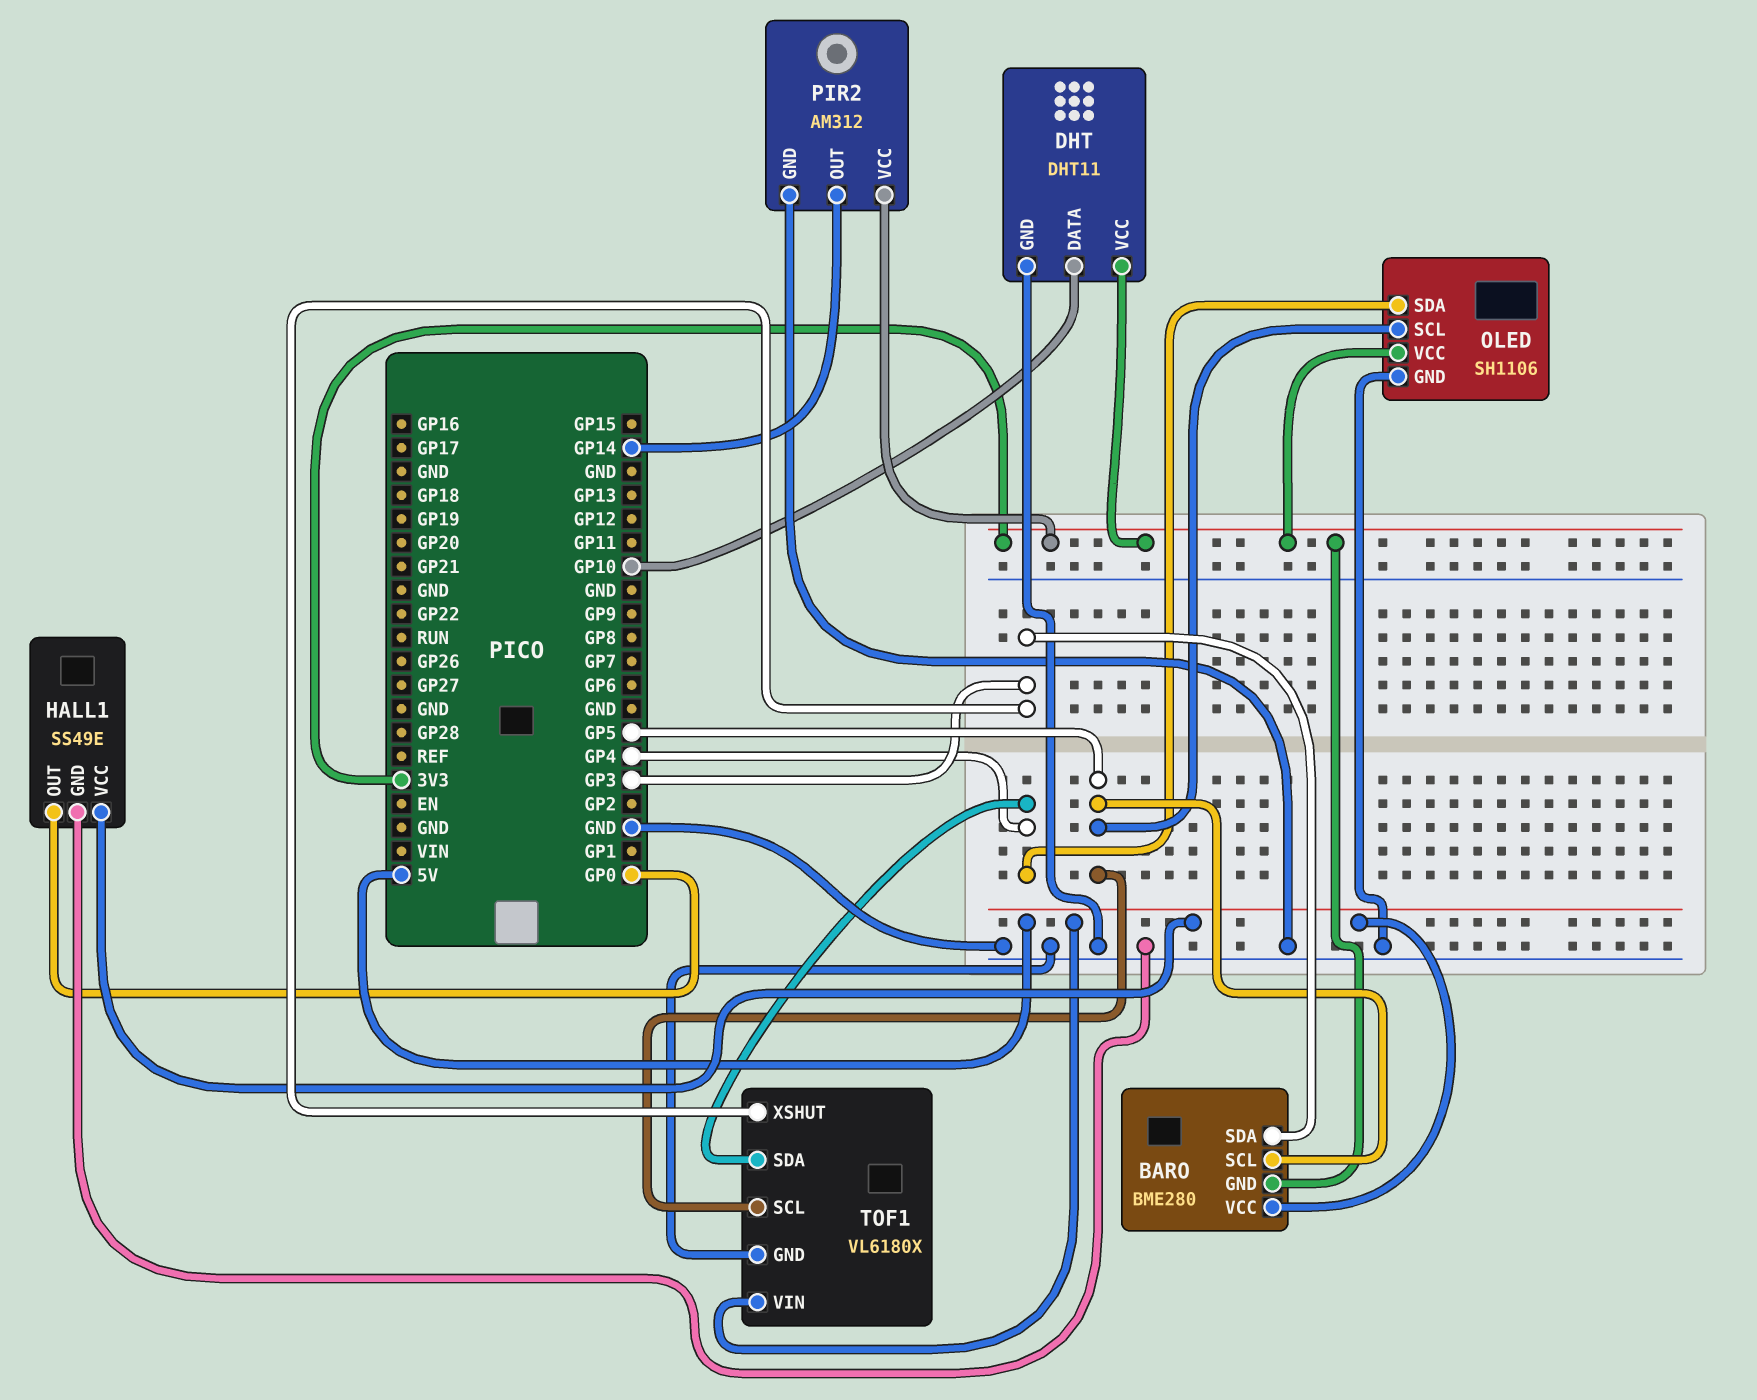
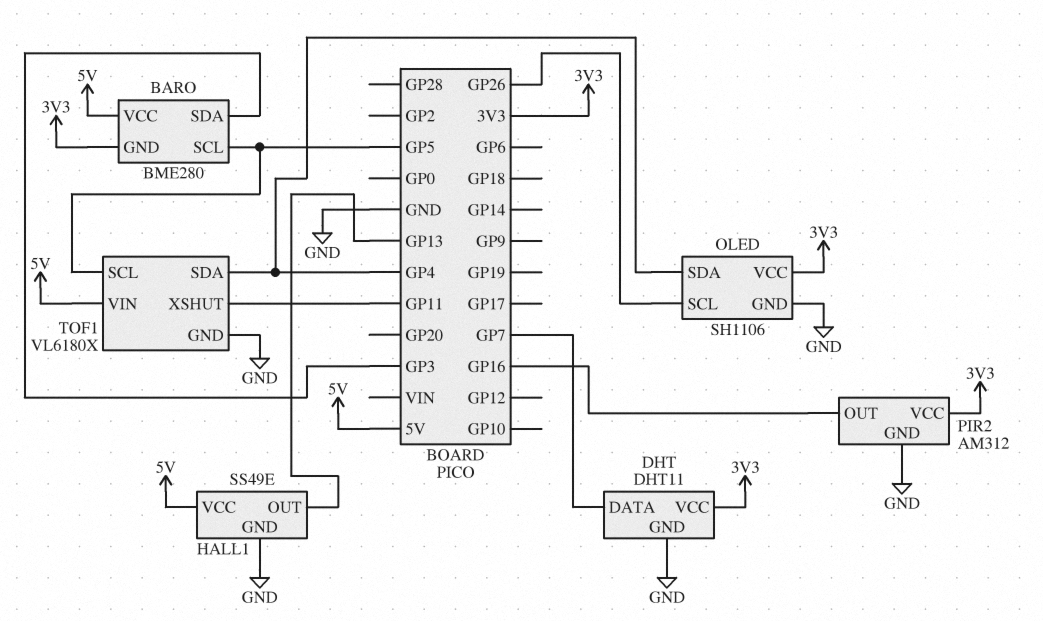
DHT pin DATA: GP10 -> GP7
HALL1 pin OUT: GP0 -> GP13
OLED pin SCL: GP5 -> GP26
PIR2 pin OUT: GP14 -> GP16
TOF1 pin XSHUT: GP3 -> GP11

